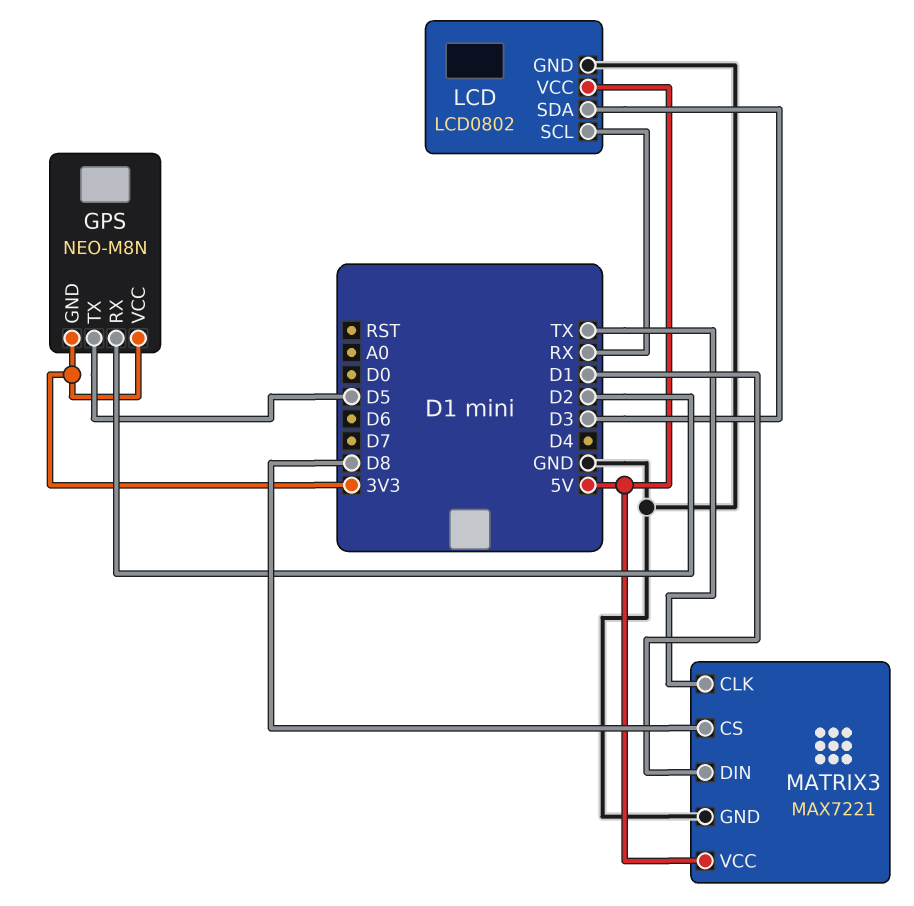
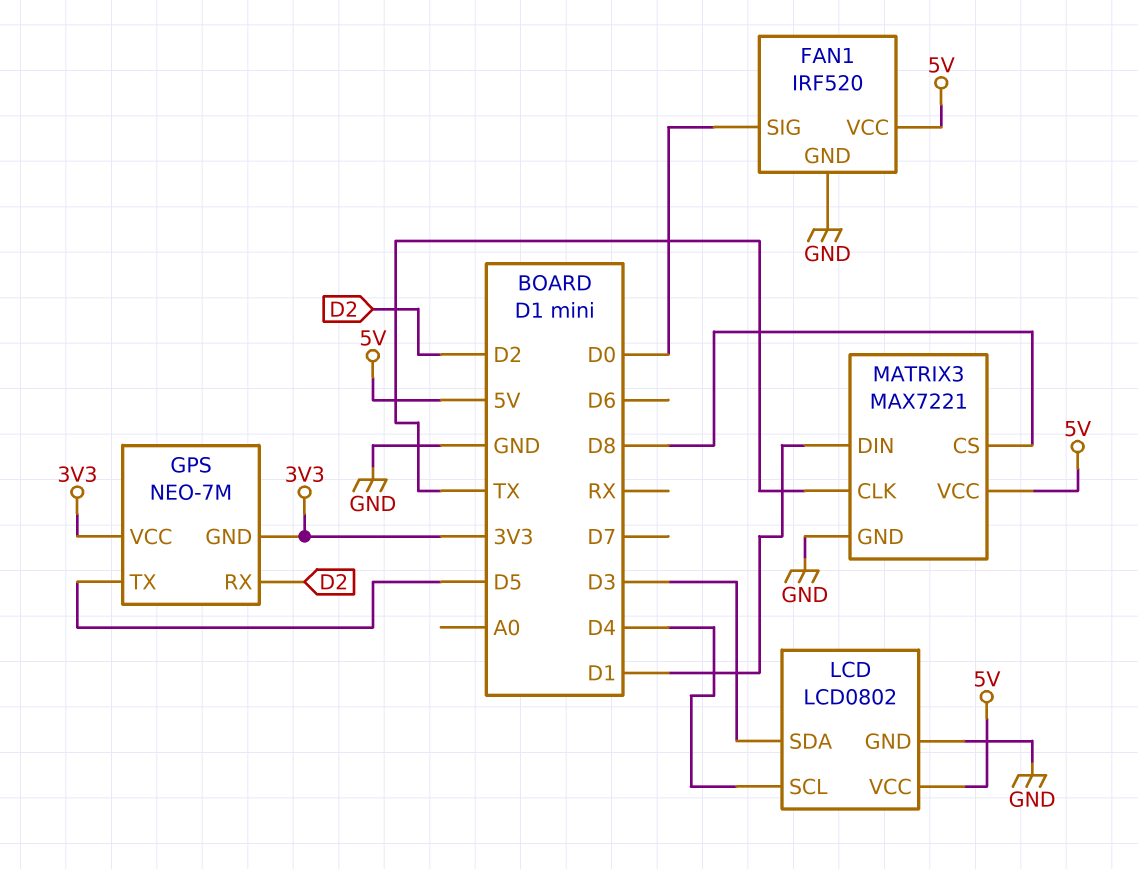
FAN1: none -> IRF520
FAN1 pin GND: none -> GND
FAN1 pin SIG: none -> D0
FAN1 pin VCC: none -> 5V
GPS: NEO-M8N -> NEO-7M
LCD pin SCL: RX -> D4

